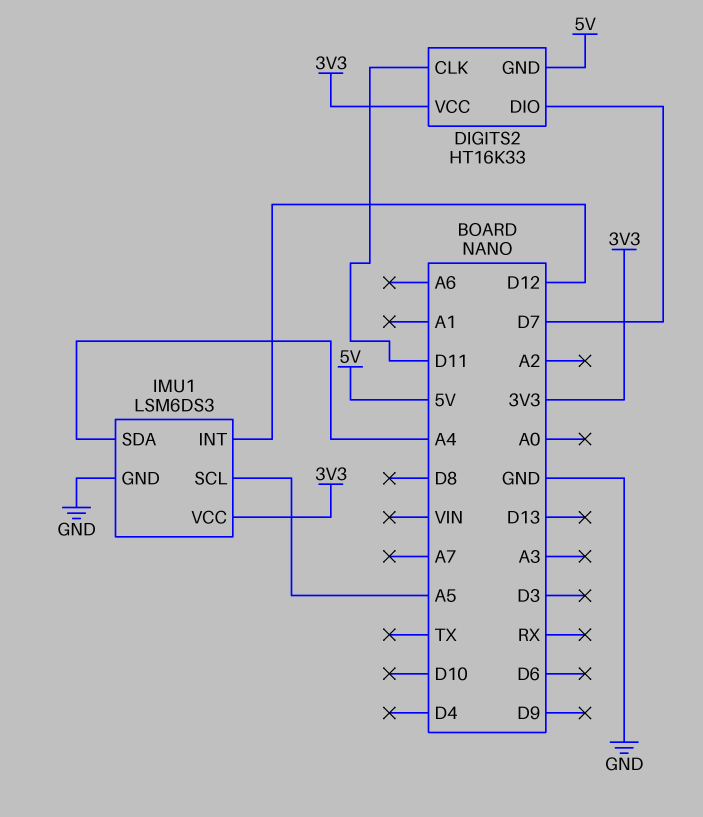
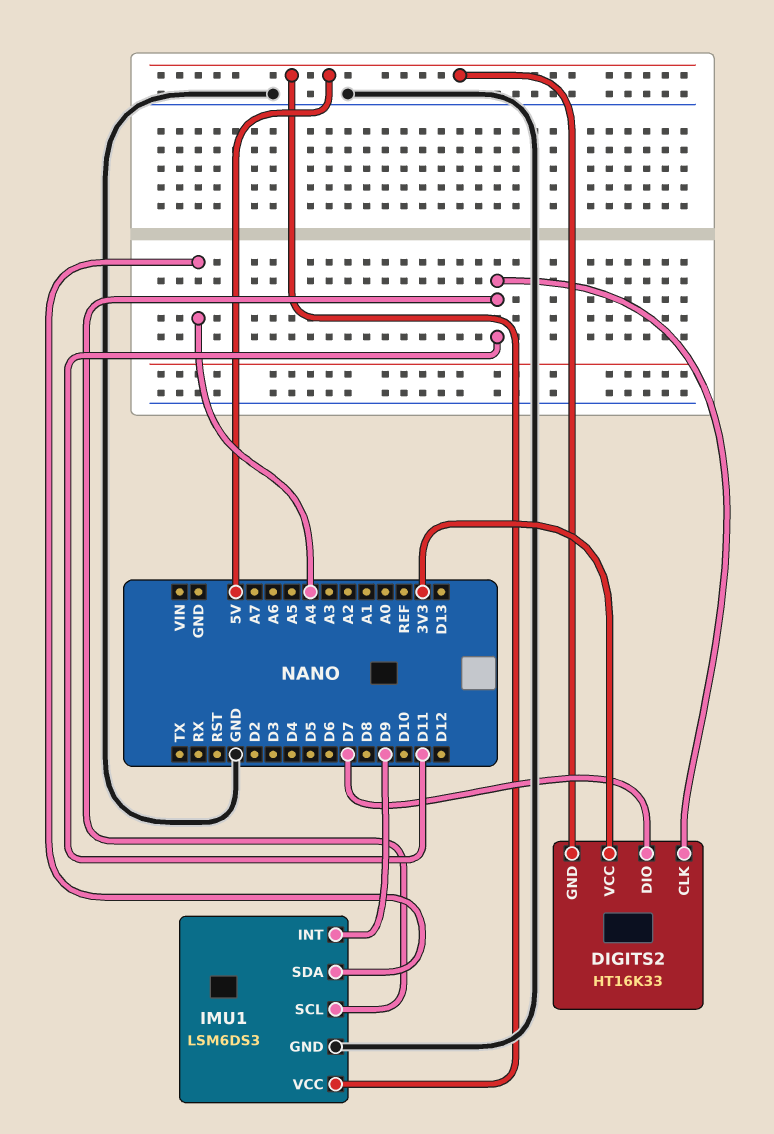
IMU1 pin INT: D12 -> D9
IMU1 pin SCL: A5 -> D11
IMU1 pin VCC: 3V3 -> 5V

